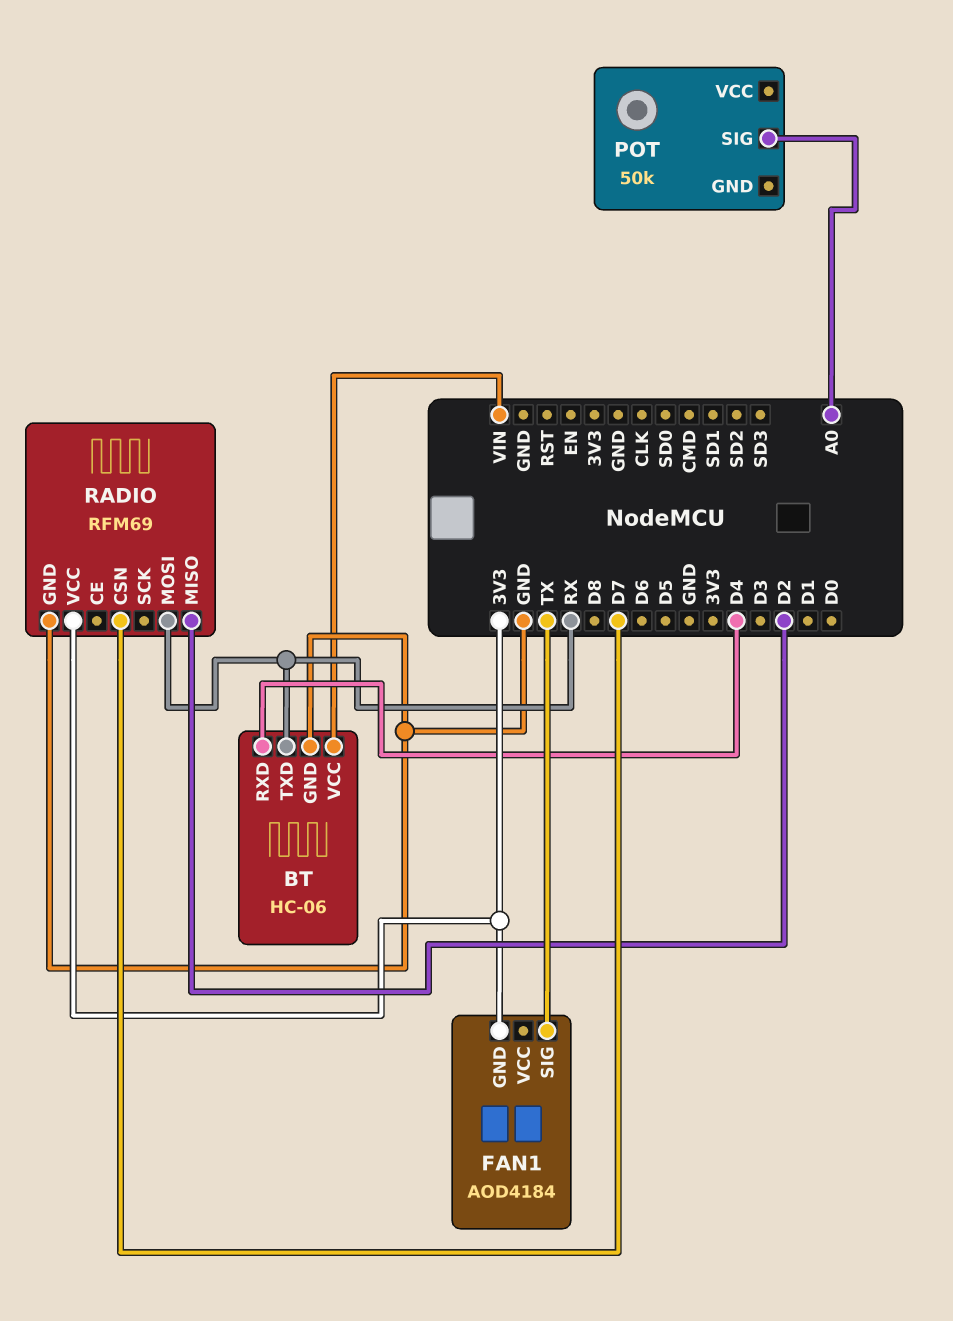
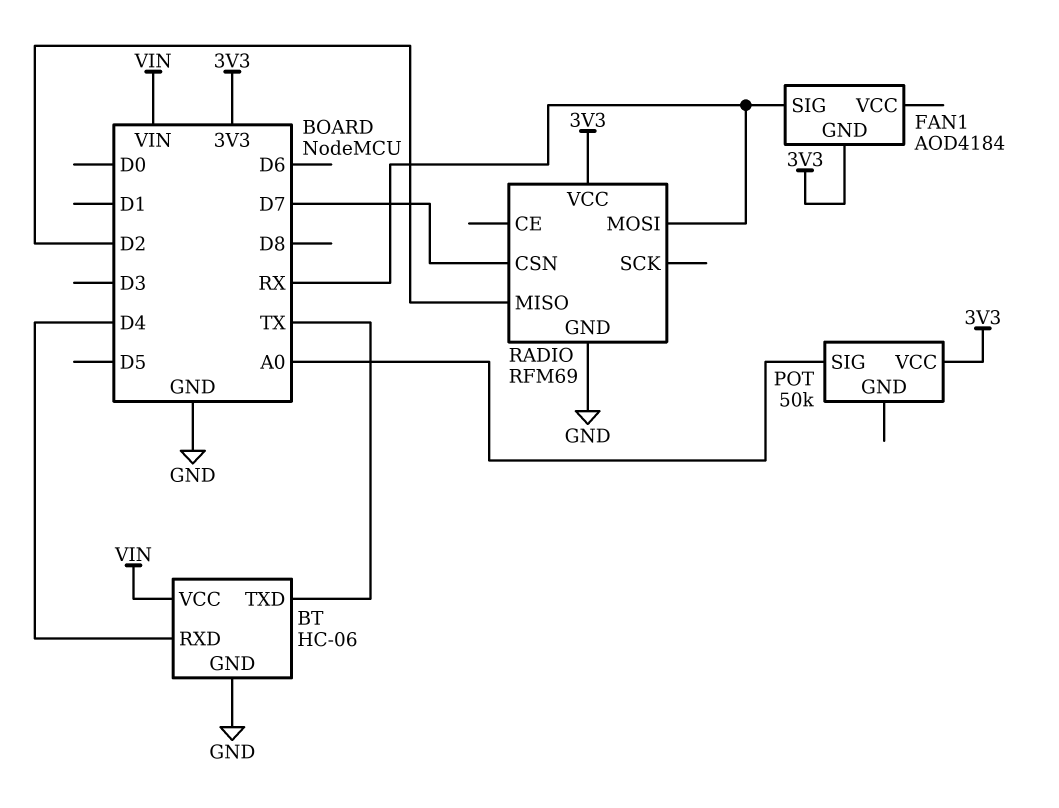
BT pin TXD: RX -> TX
FAN1 pin SIG: TX -> RX
POT pin VCC: none -> 3V3

